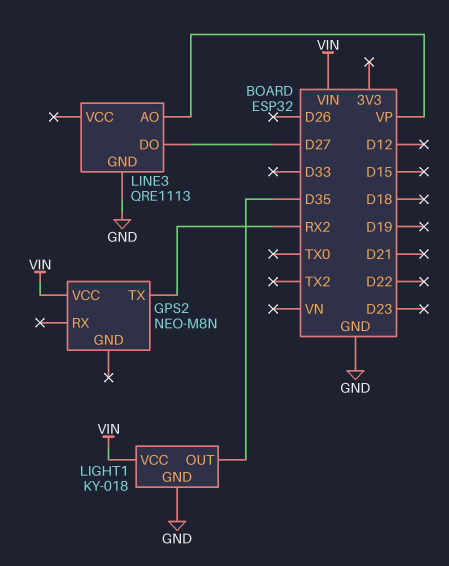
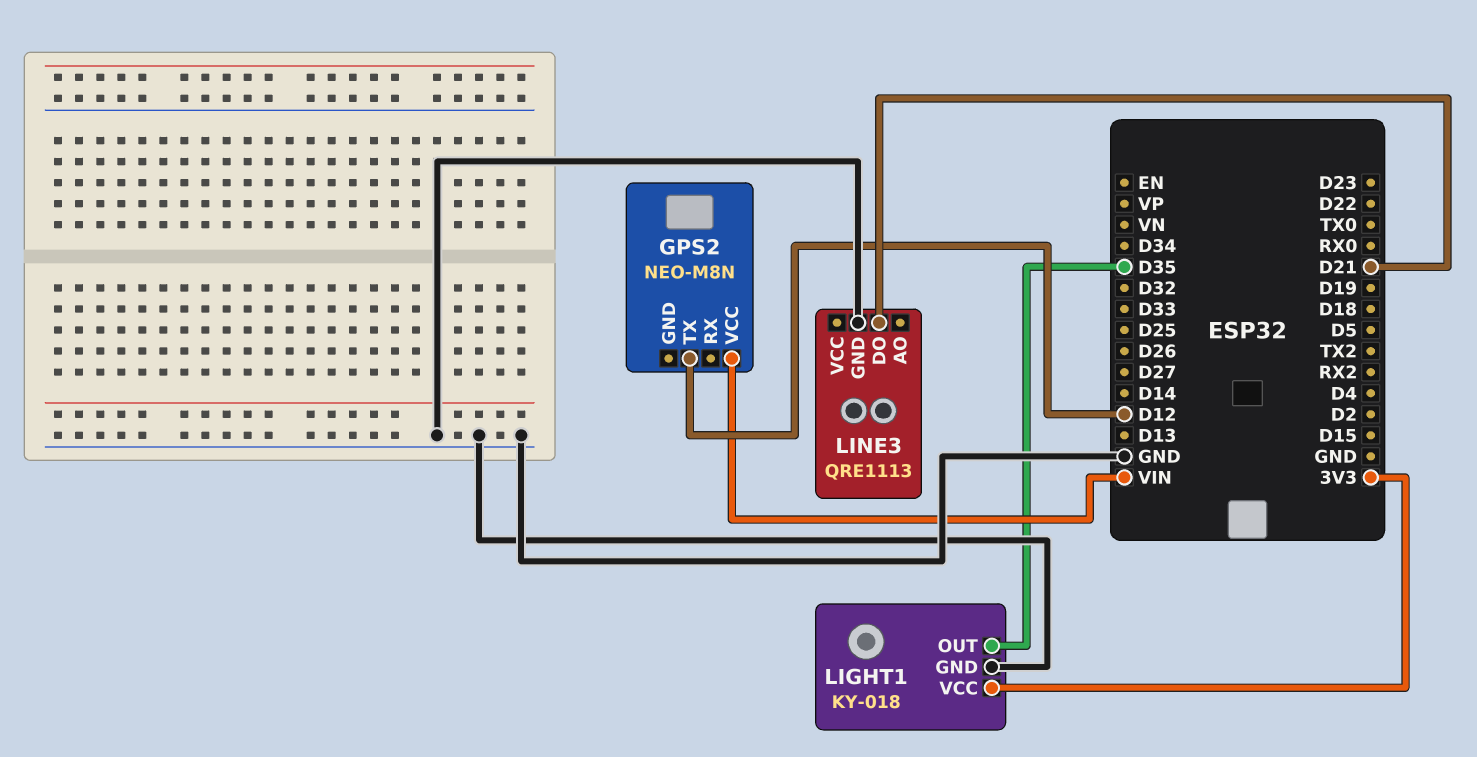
GPS2 pin TX: RX2 -> D12
LIGHT1 pin VCC: VIN -> 3V3
LINE3 pin AO: VP -> none
LINE3 pin DO: D27 -> D21

